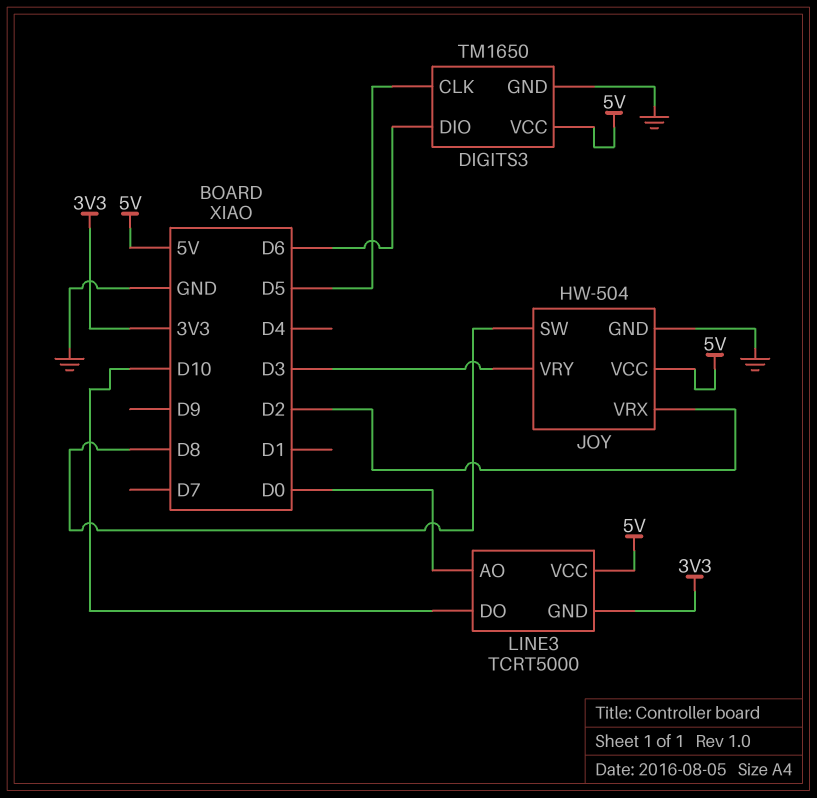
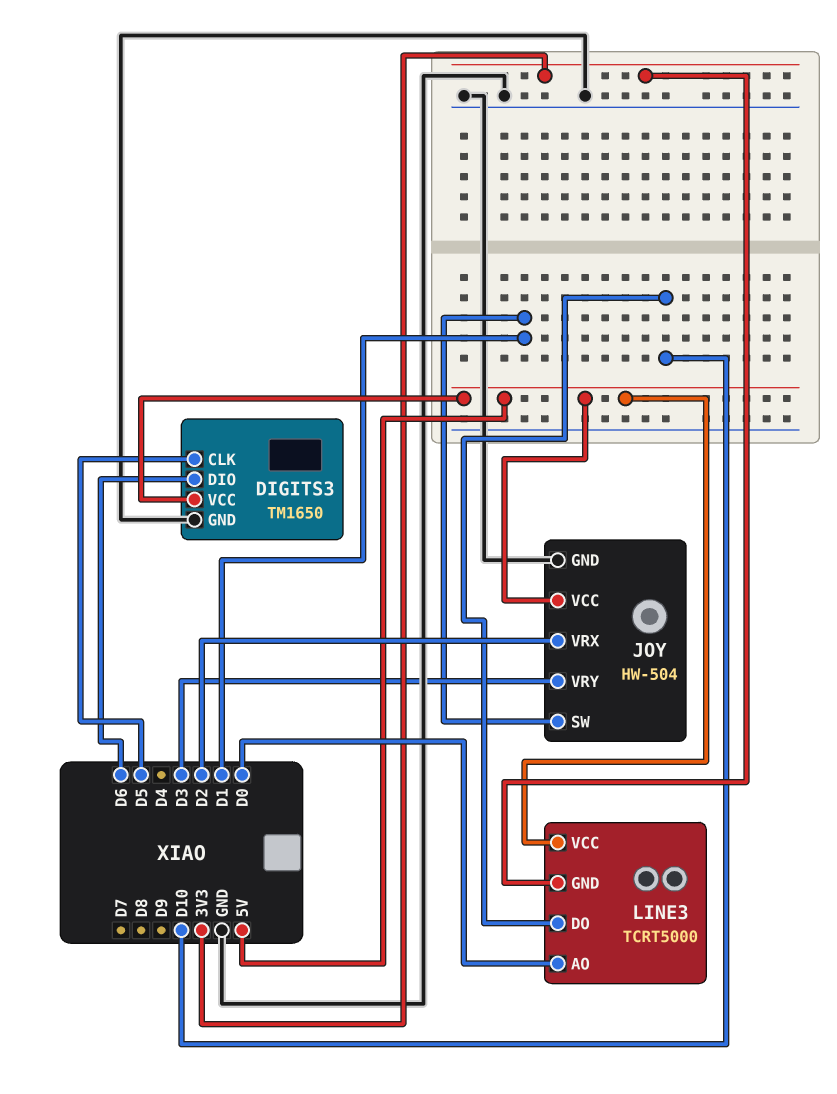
JOY pin SW: D8 -> D1

